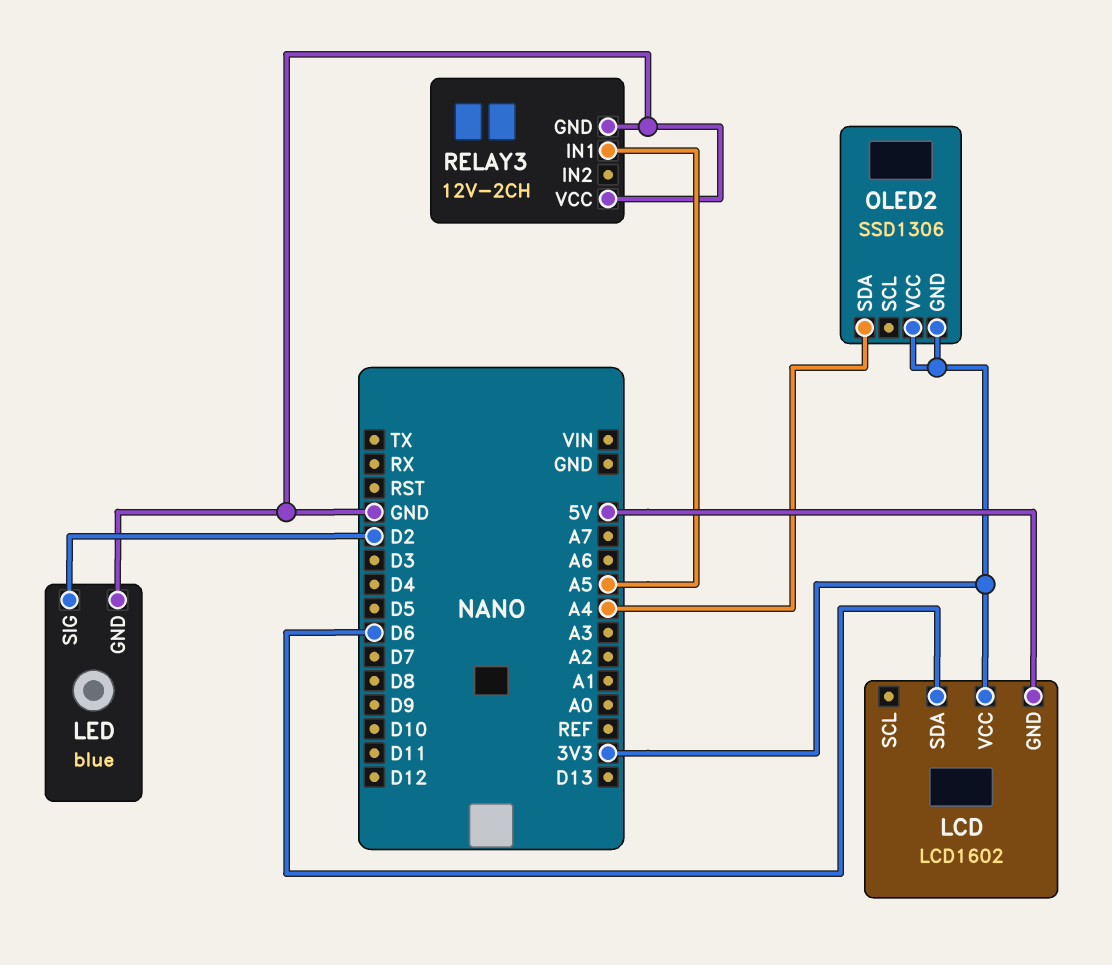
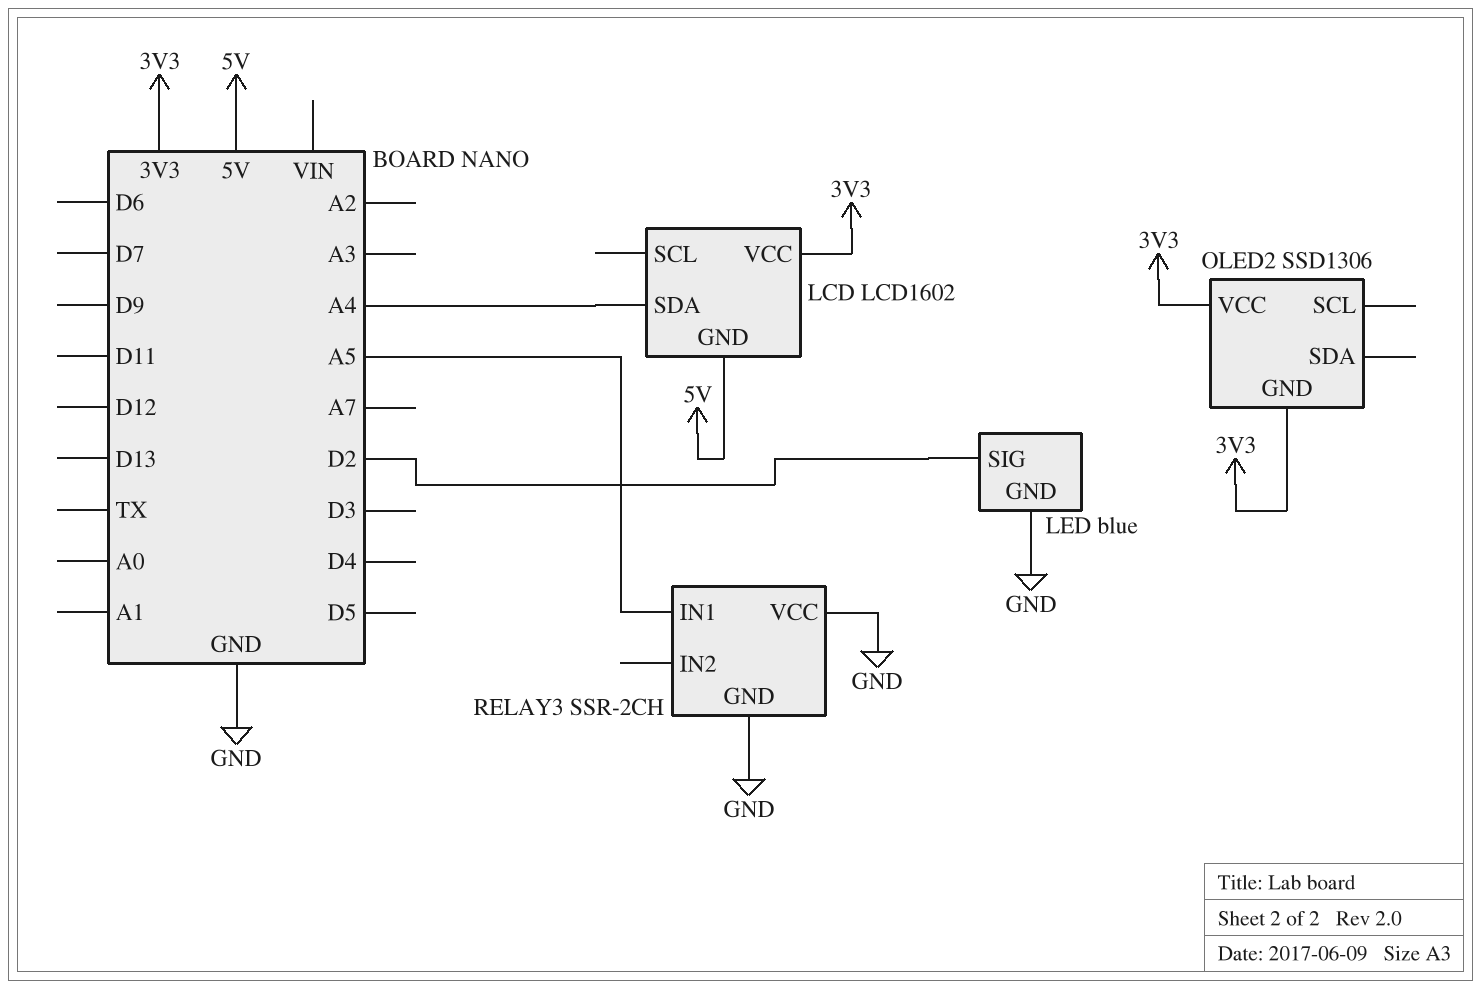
LCD pin SDA: D6 -> A4
OLED2 pin SDA: A4 -> none
RELAY3: 12V-2CH -> SSR-2CH

